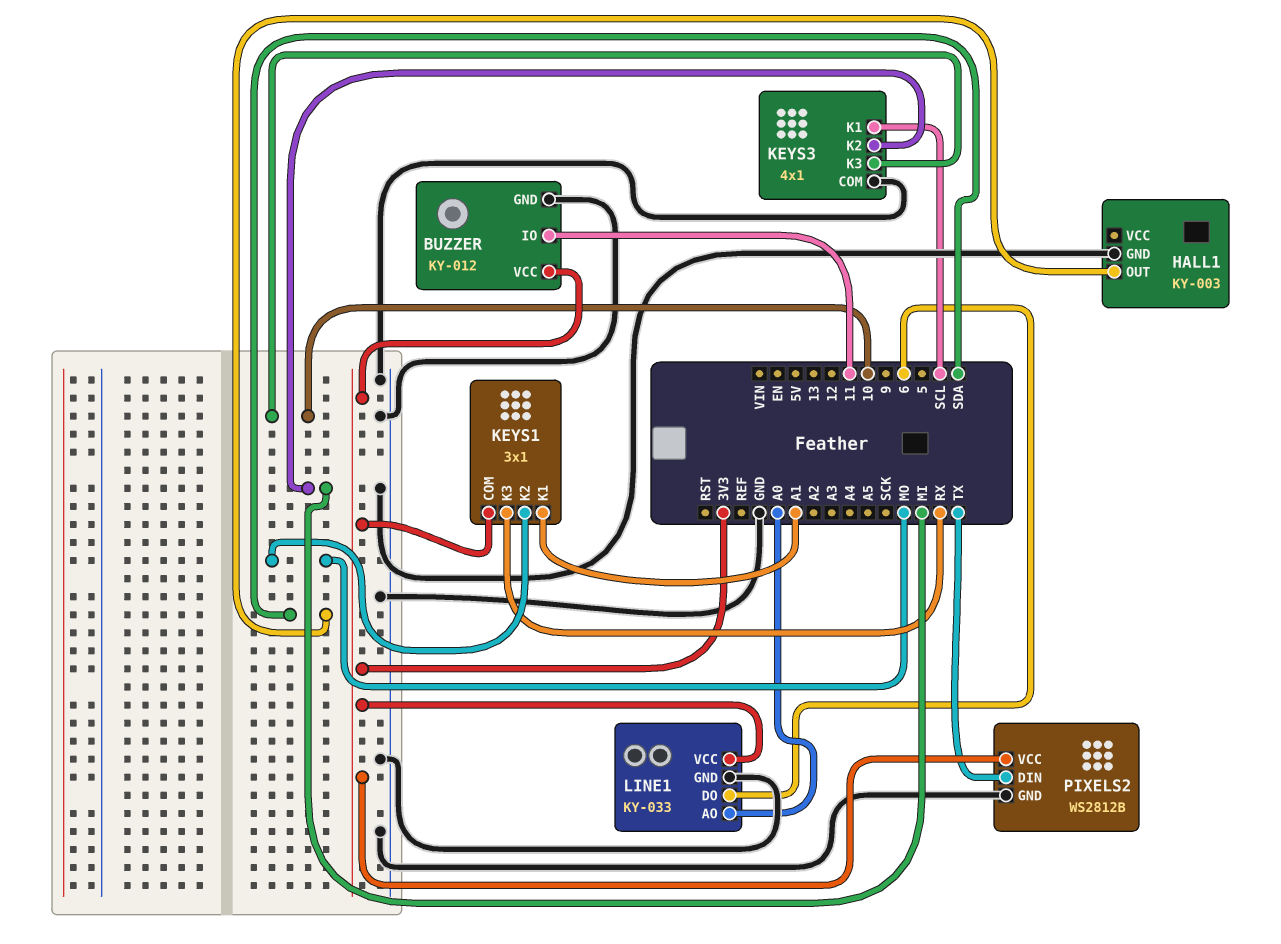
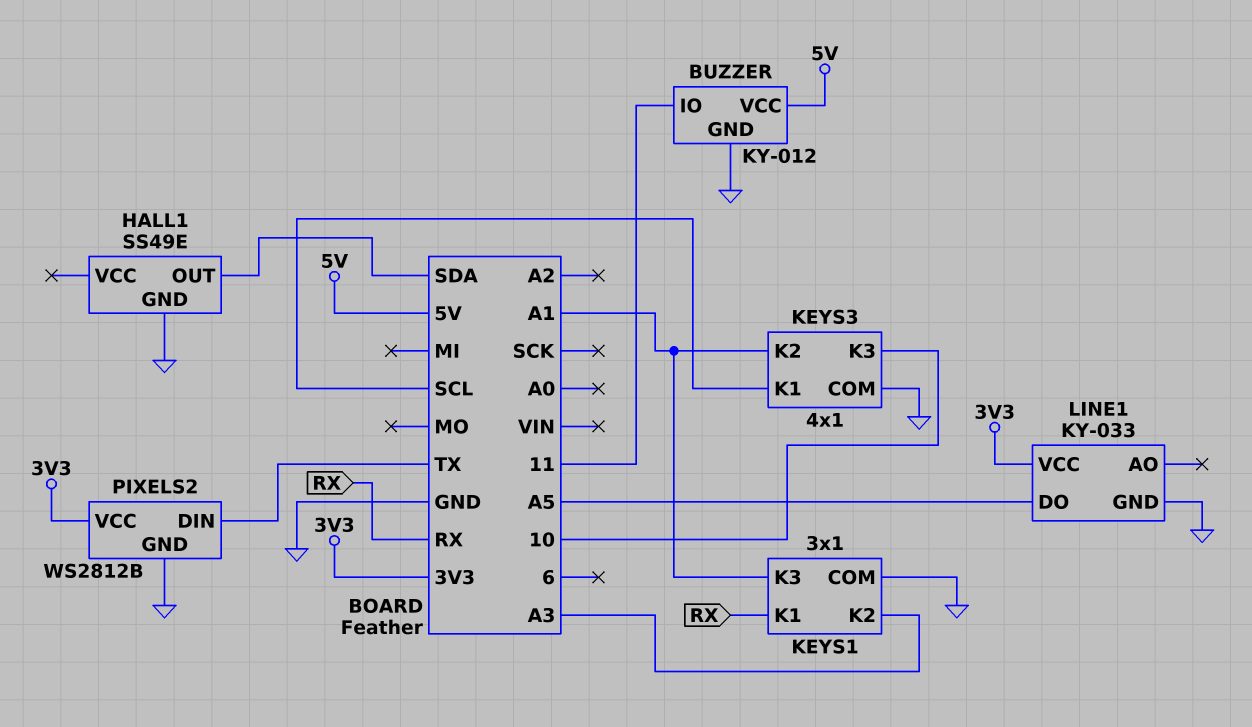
BUZZER pin VCC: 3V3 -> 5V
HALL1: KY-003 -> SS49E
KEYS1 pin COM: 3V3 -> GND
KEYS1 pin K1: A1 -> RX
KEYS1 pin K2: MO -> A3
KEYS1 pin K3: RX -> A1
KEYS3 pin K2: MI -> A1
LINE1 pin AO: A0 -> none
LINE1 pin DO: 6 -> A5

